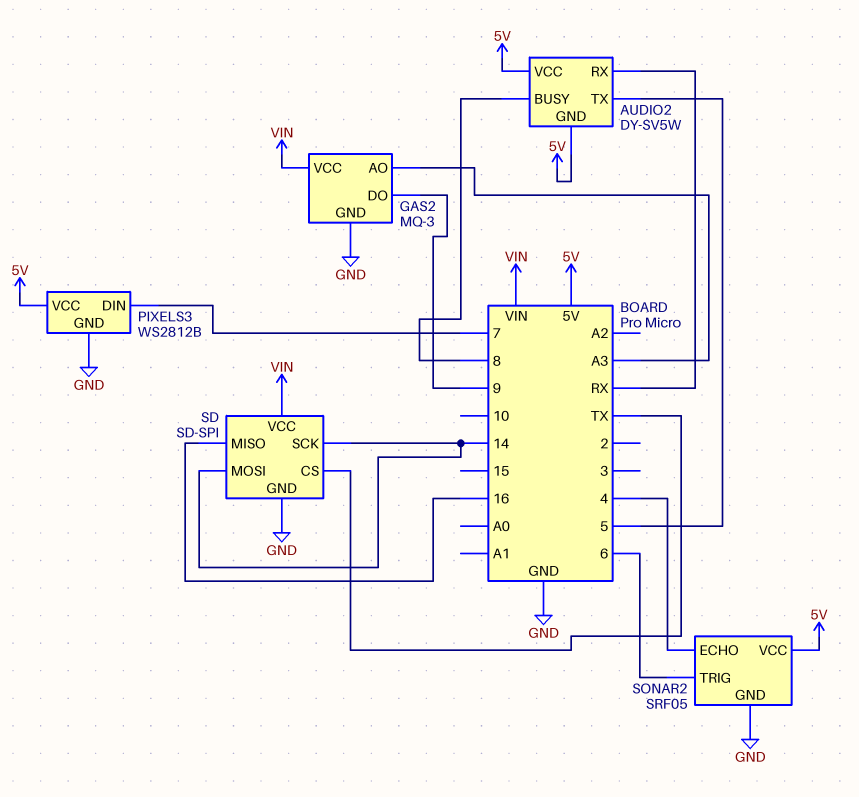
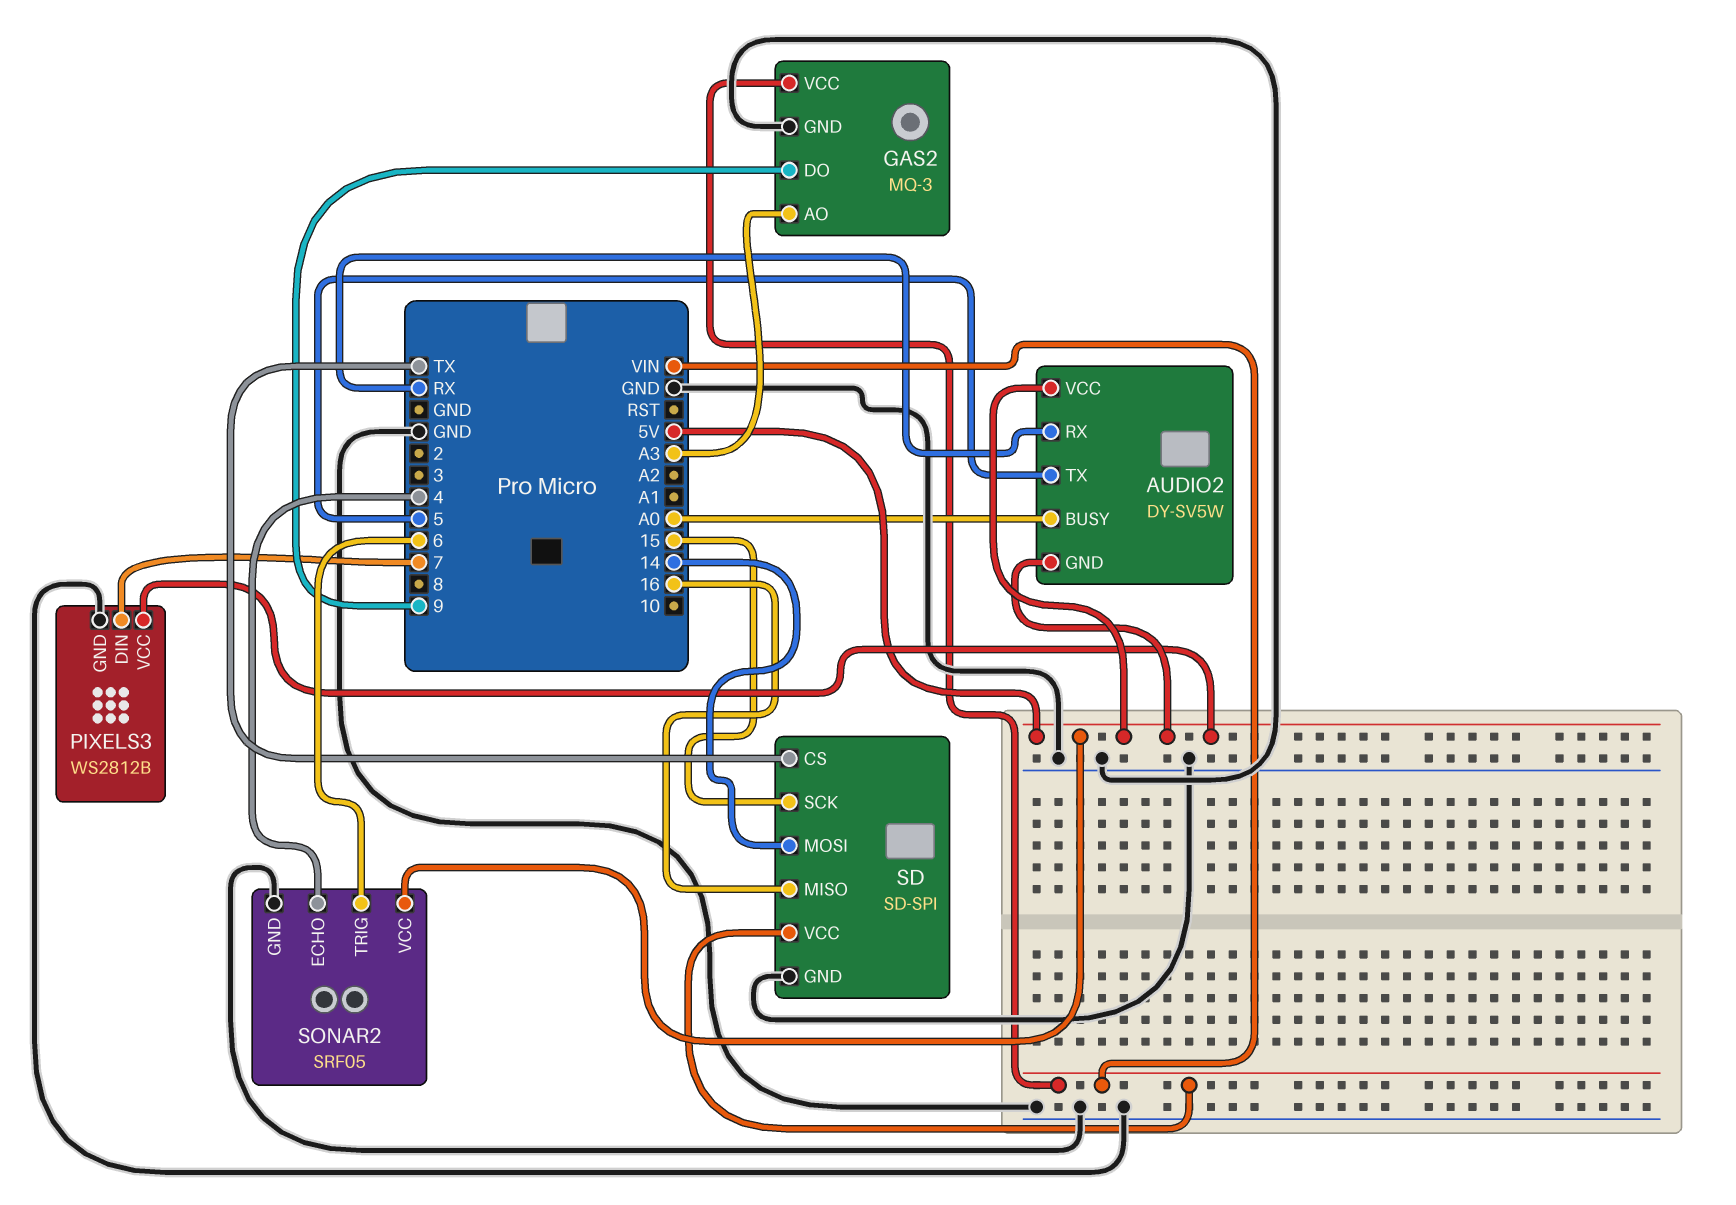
AUDIO2 pin BUSY: 8 -> A0
SD pin SCK: 14 -> 15

